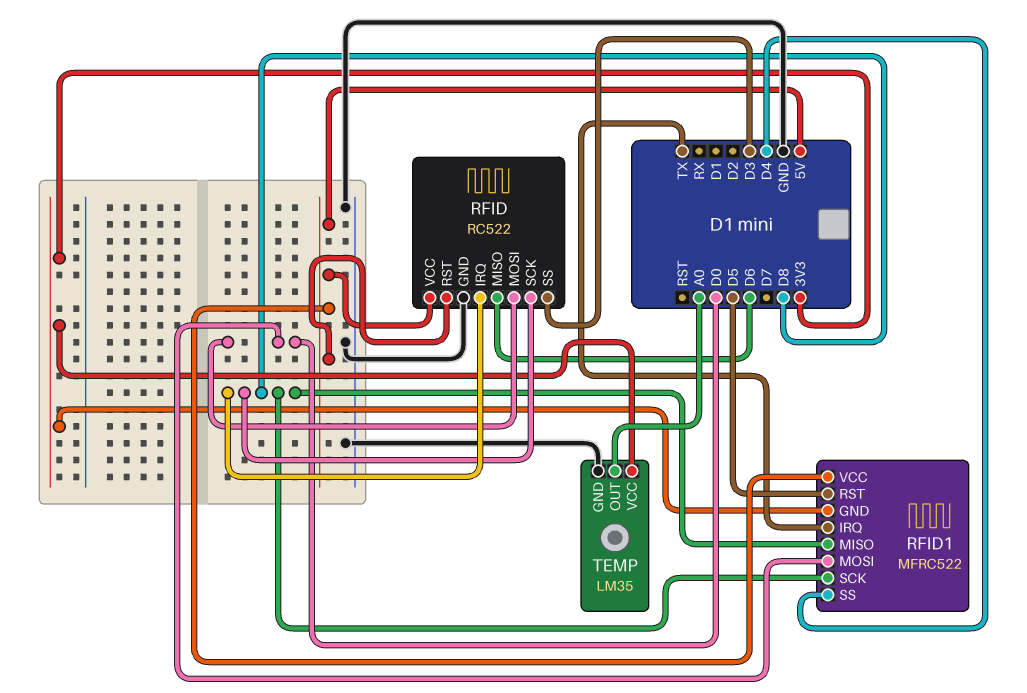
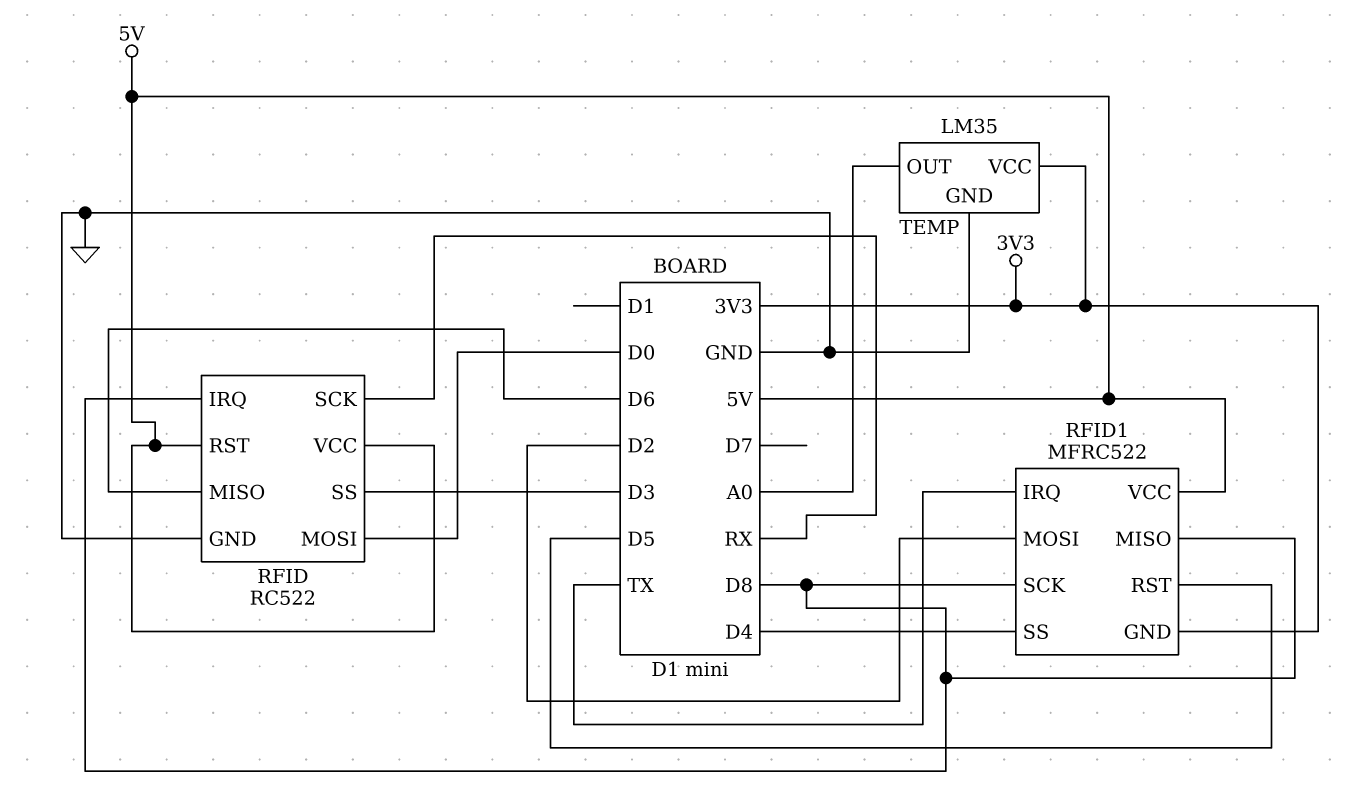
RFID pin SCK: D8 -> RX
RFID1 pin MOSI: D0 -> D2

